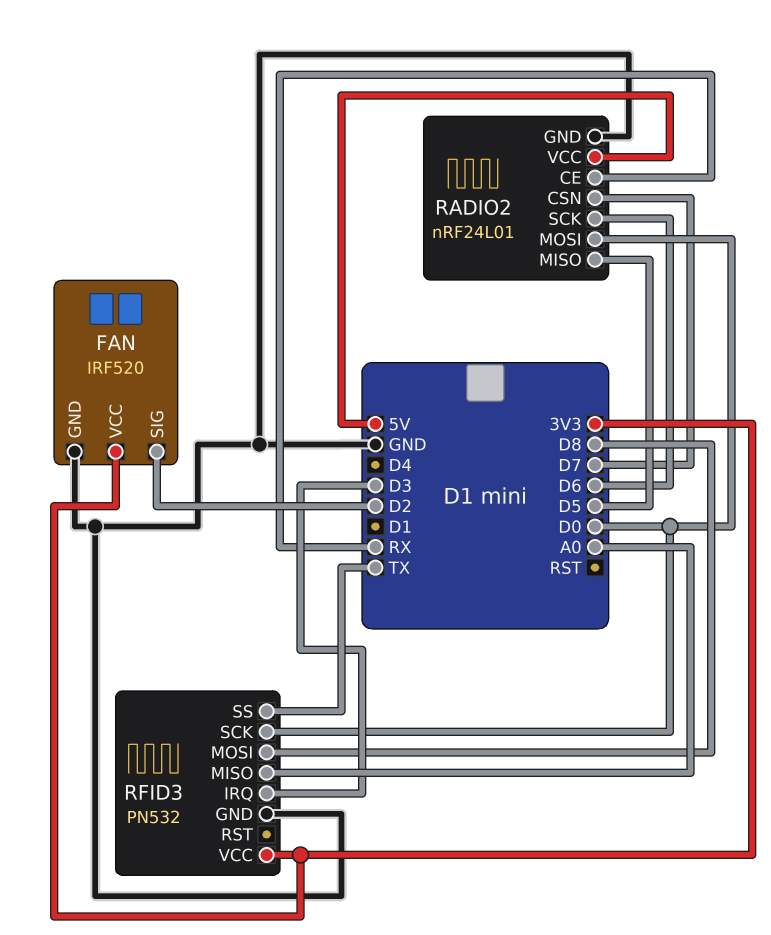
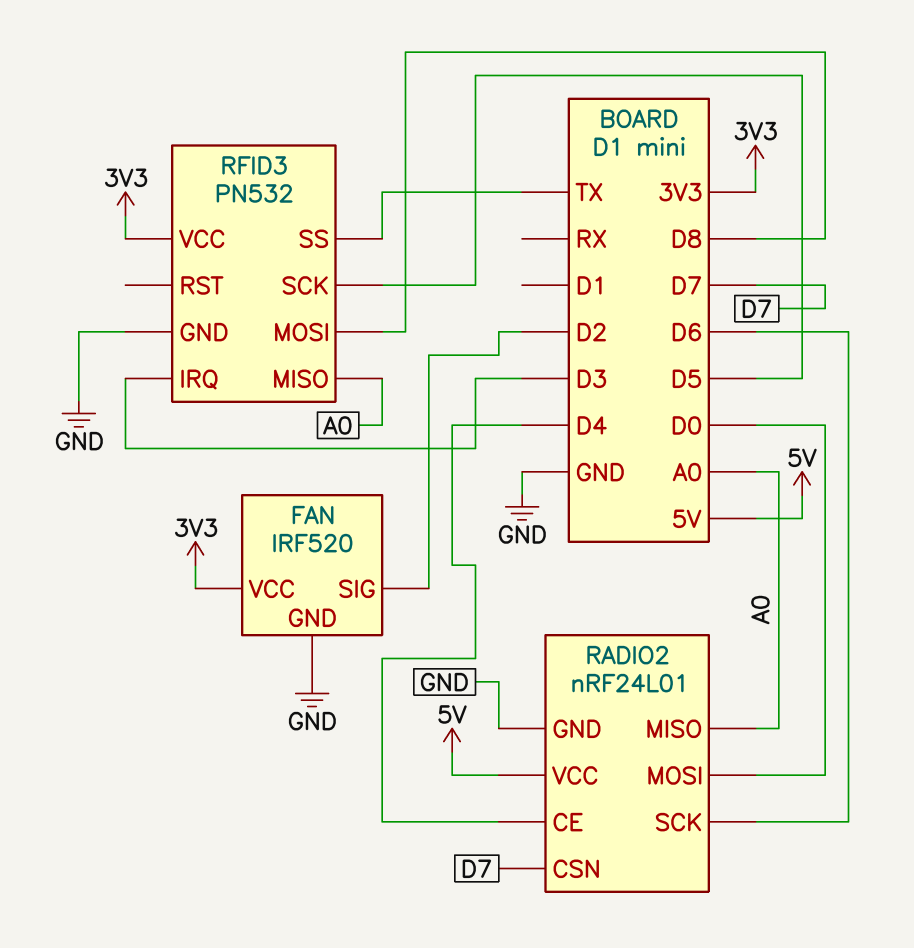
RADIO2 pin CE: RX -> D4
RADIO2 pin MISO: D5 -> A0
RFID3 pin SCK: D0 -> D5

